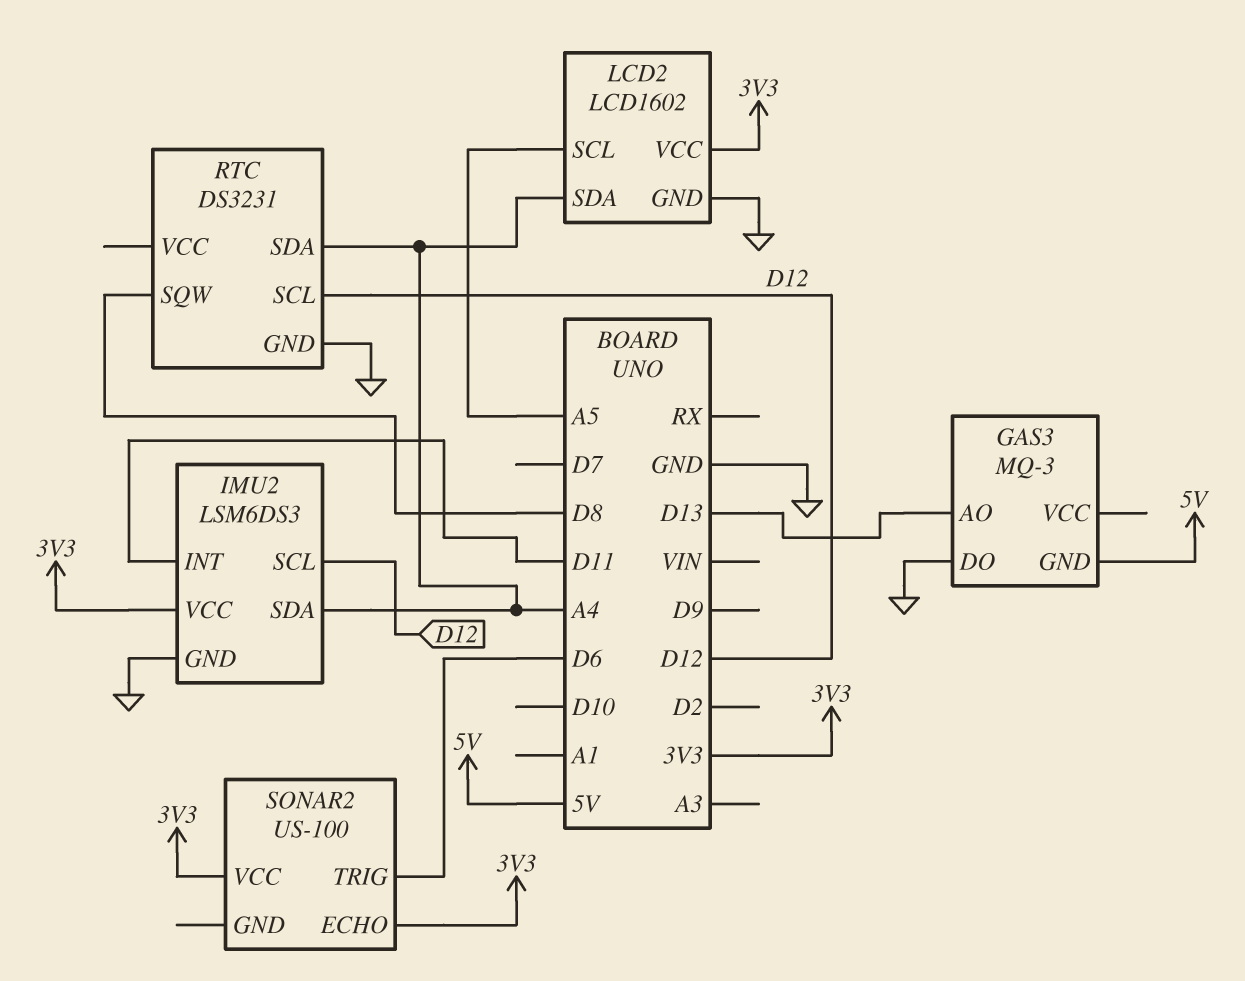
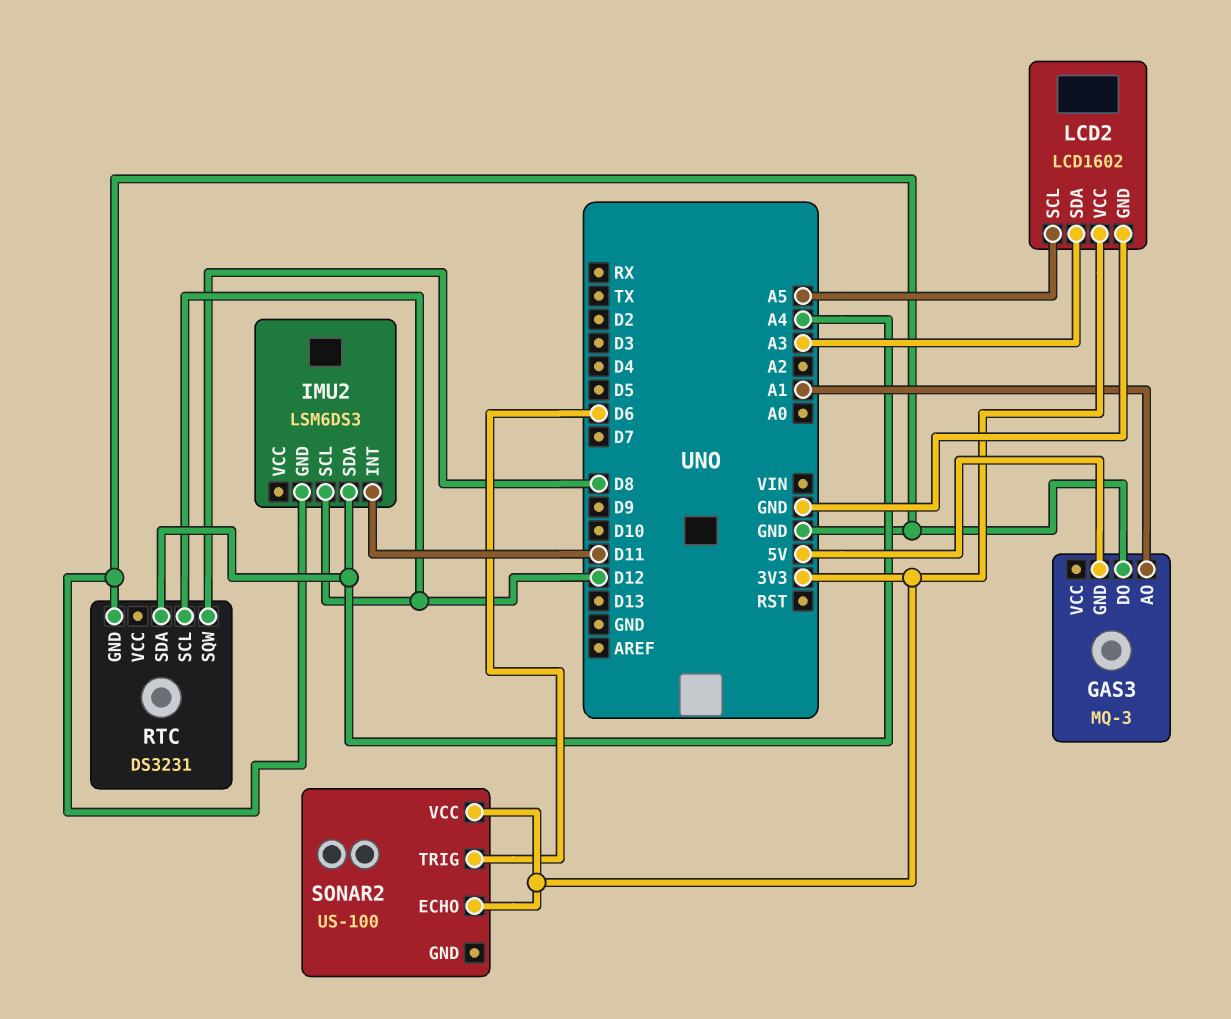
GAS3 pin AO: D13 -> A1
IMU2 pin VCC: 3V3 -> none
LCD2 pin SDA: A4 -> A3

